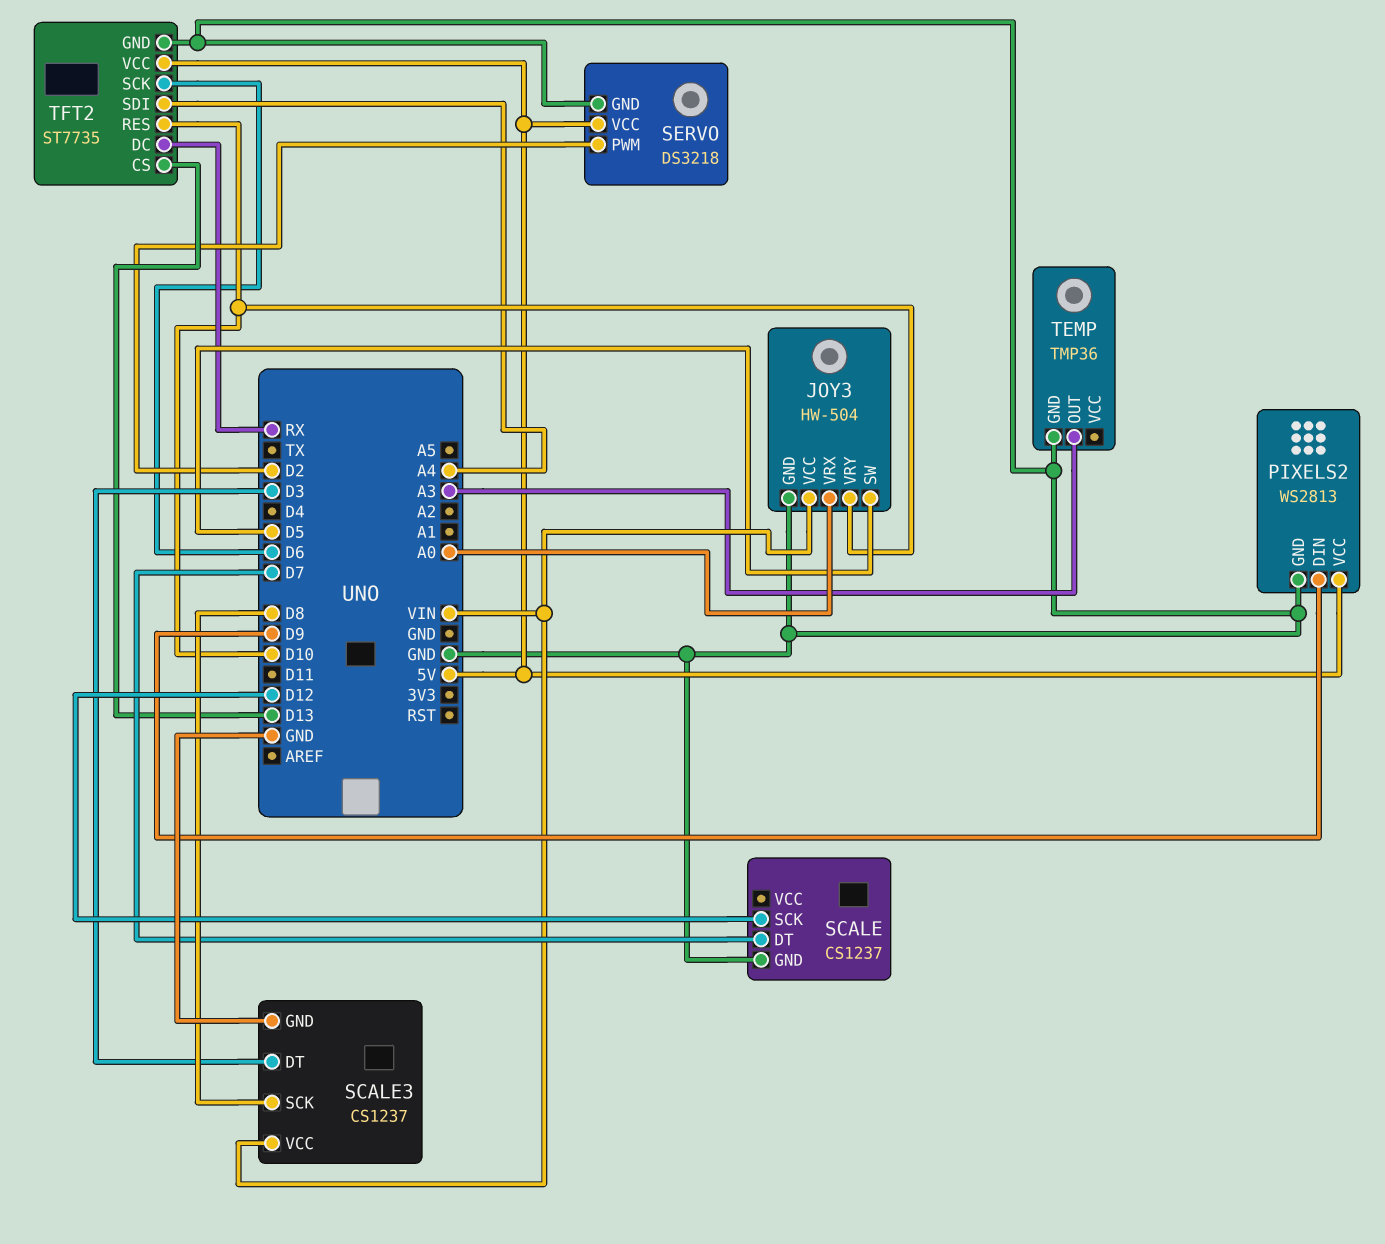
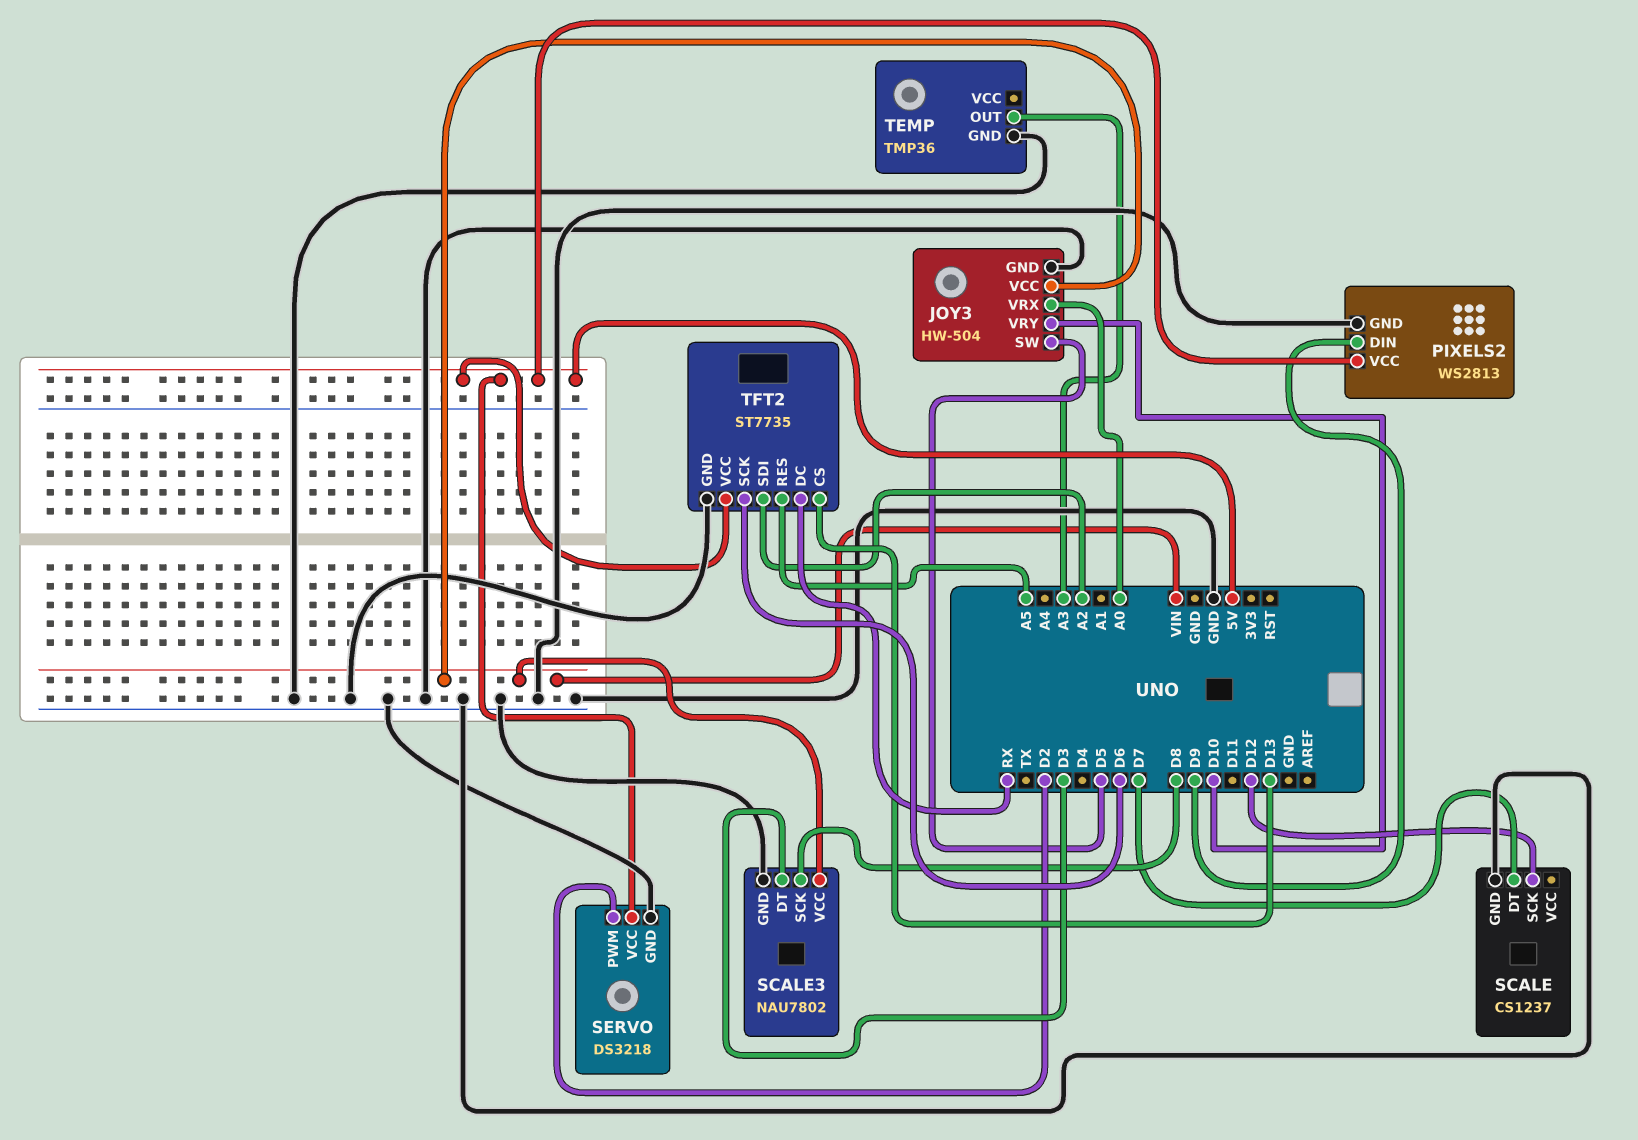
SCALE3: CS1237 -> NAU7802
TFT2 pin RES: D10 -> A5
TFT2 pin SDI: A4 -> A2

